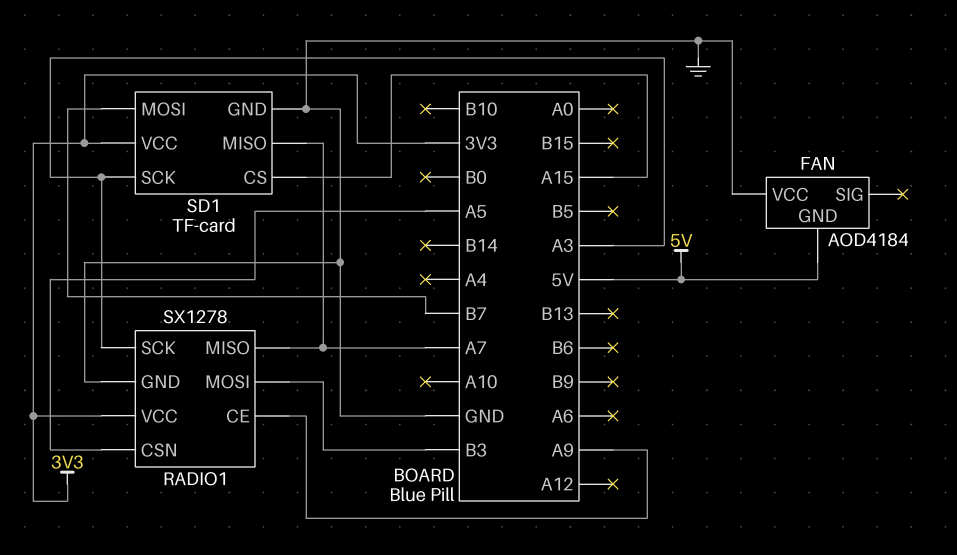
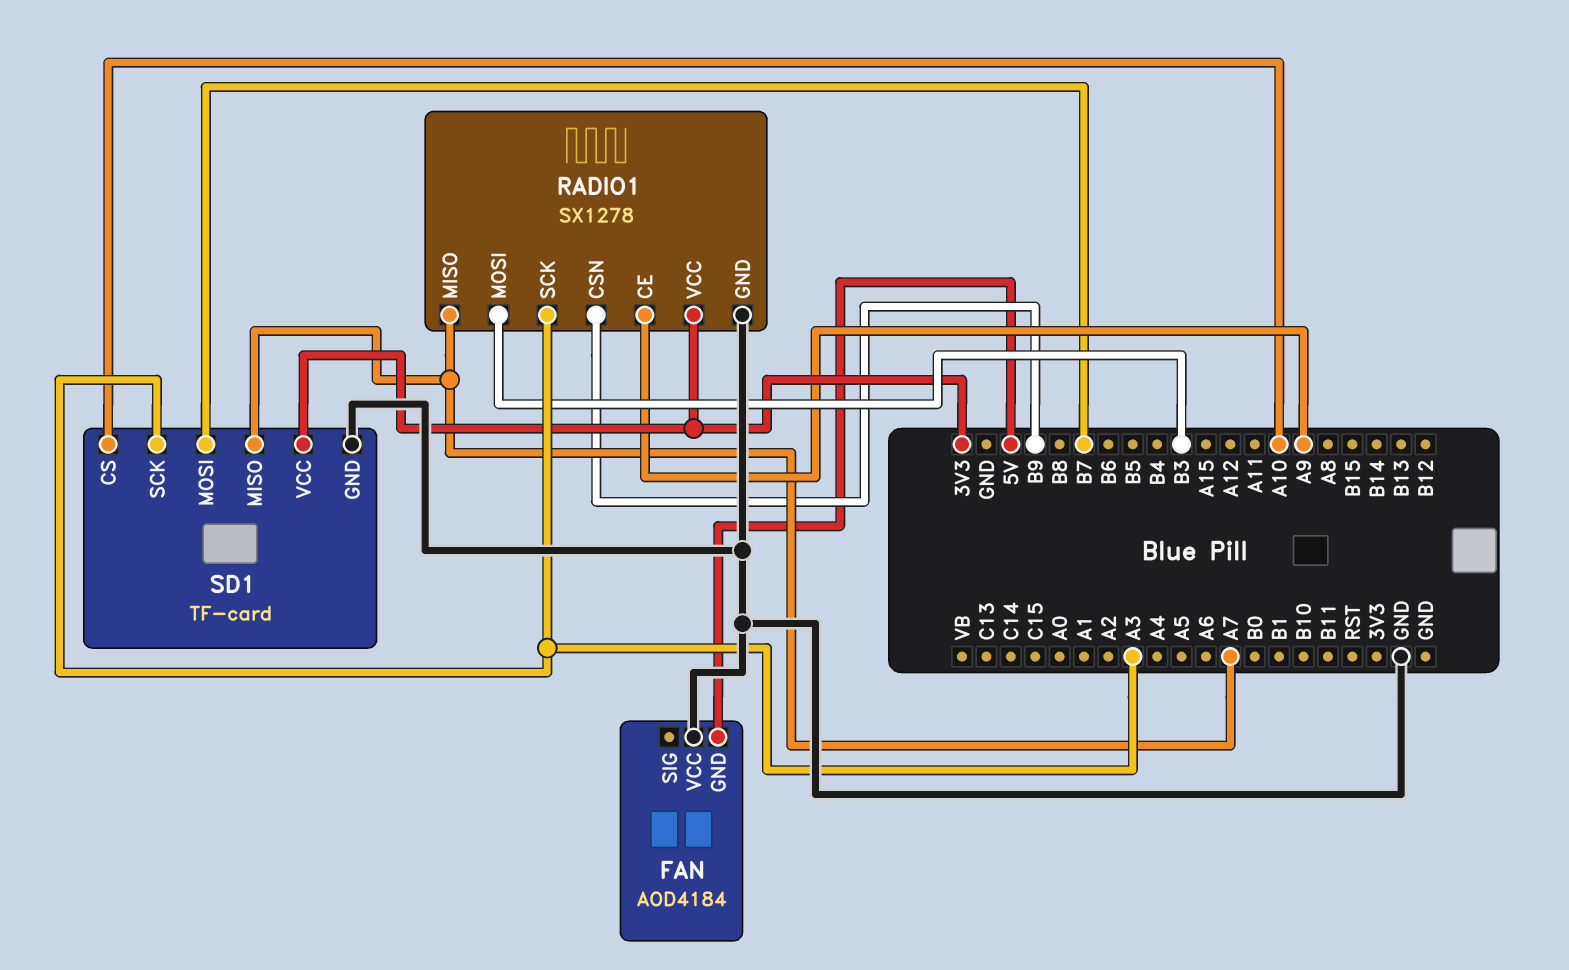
RADIO1 pin CSN: A5 -> B9
SD1 pin CS: A15 -> A10

